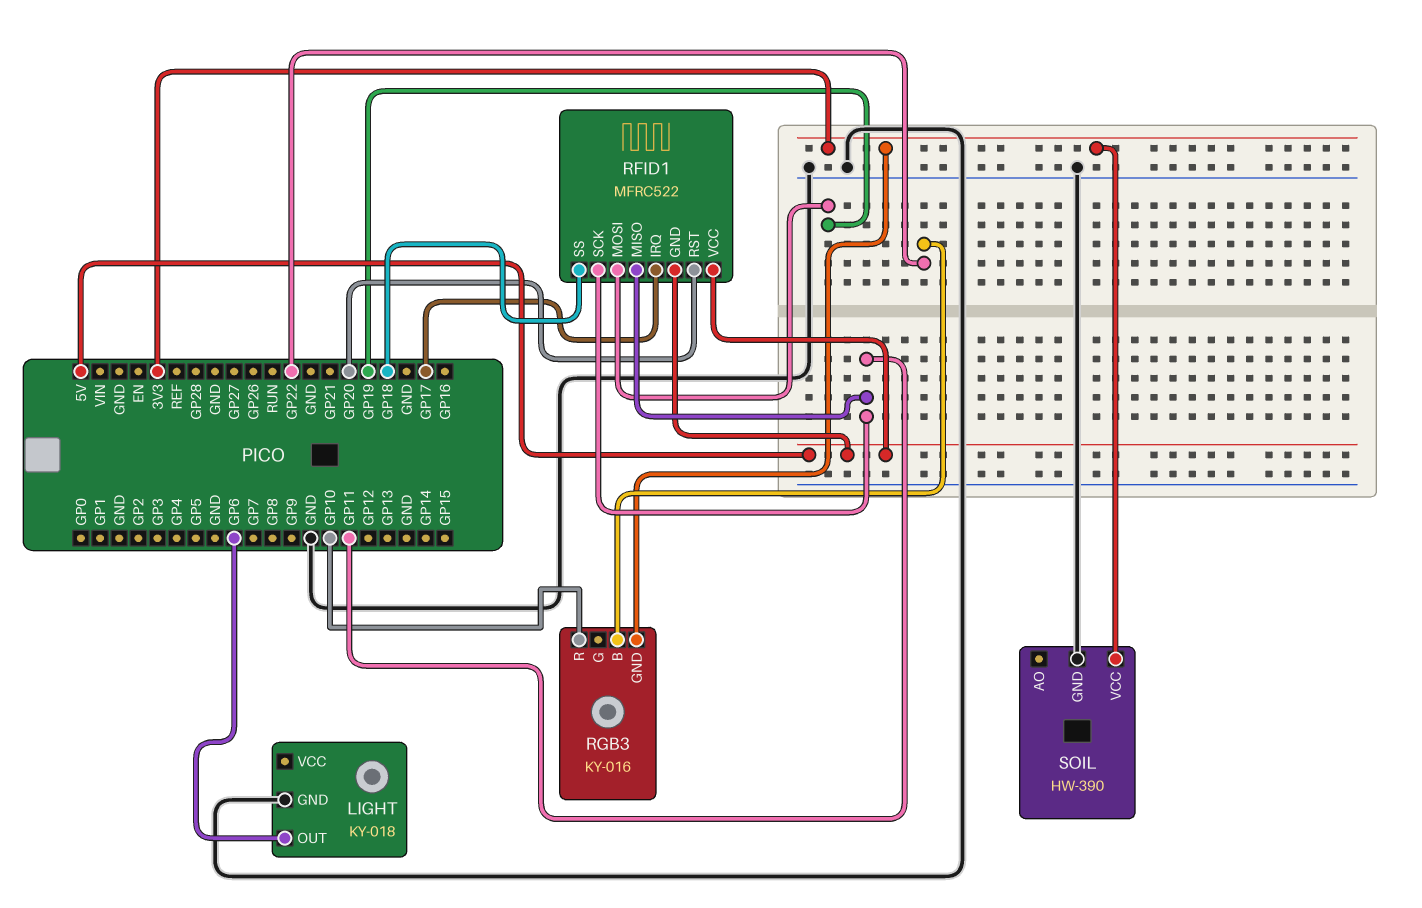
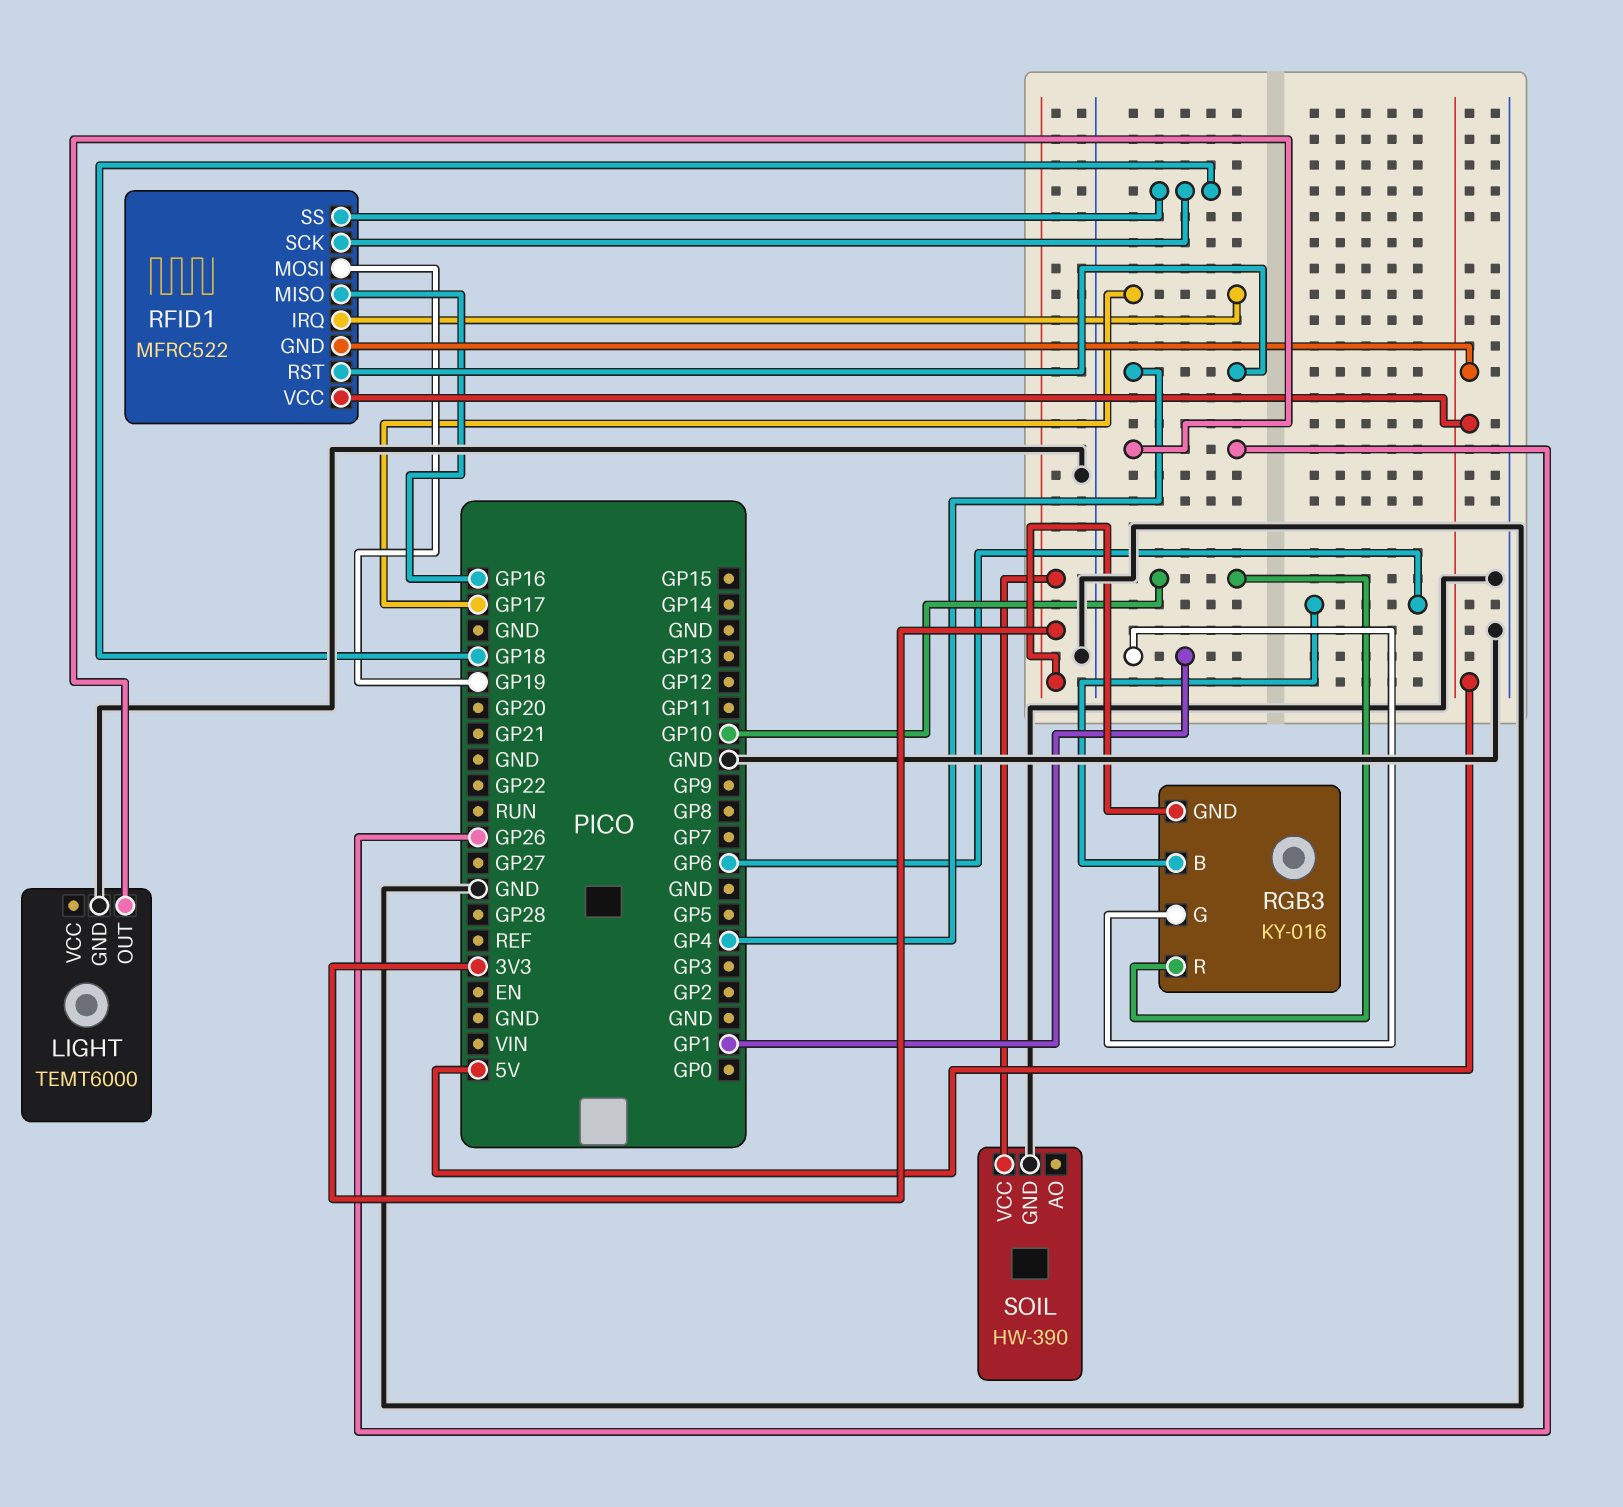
LIGHT: KY-018 -> TEMT6000
LIGHT pin OUT: GP6 -> GP26
RFID1 pin MISO: GP11 -> GP16
RFID1 pin RST: GP20 -> GP4
RFID1 pin SCK: GP11 -> GP18
RGB3 pin B: GP22 -> GP6
RGB3 pin G: none -> GP1

